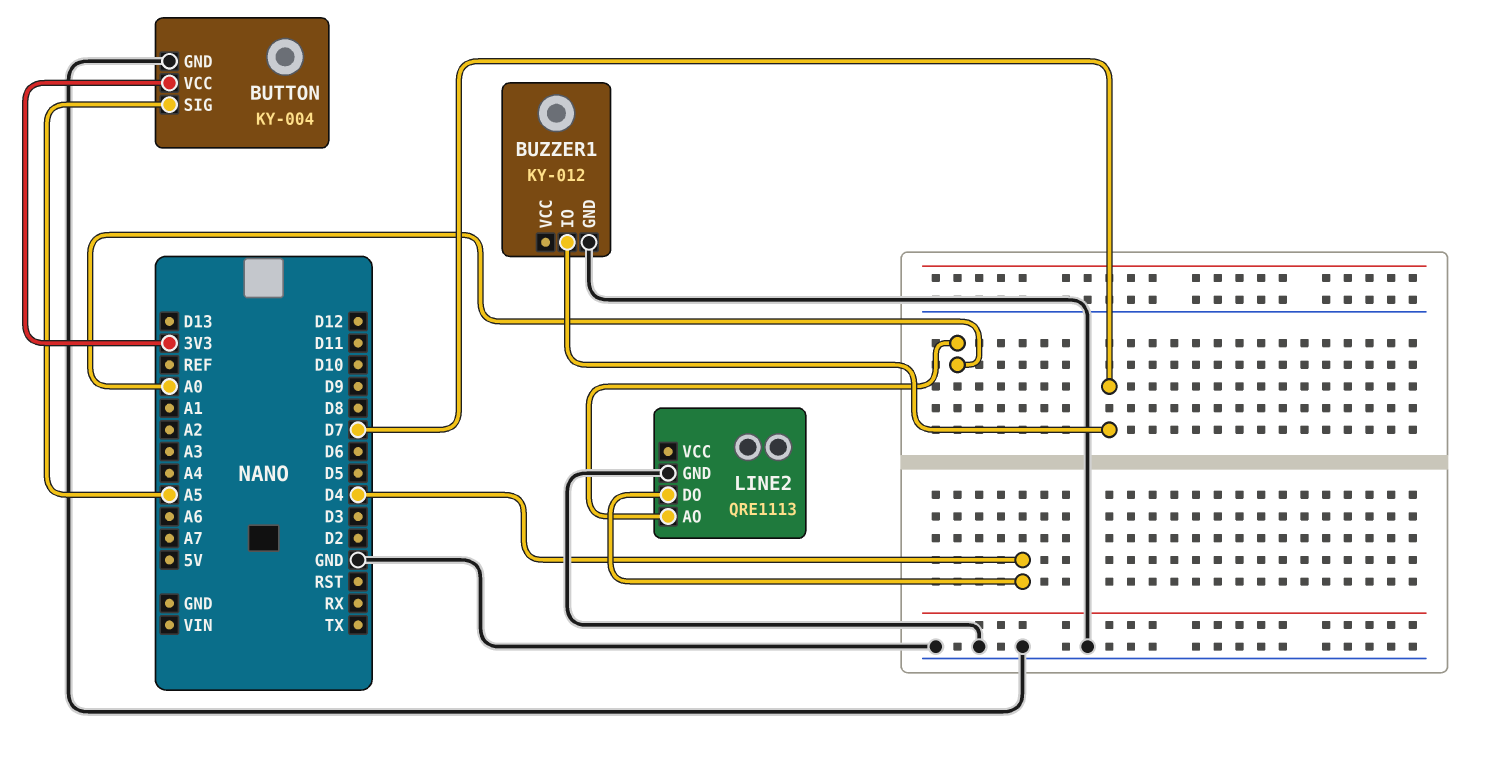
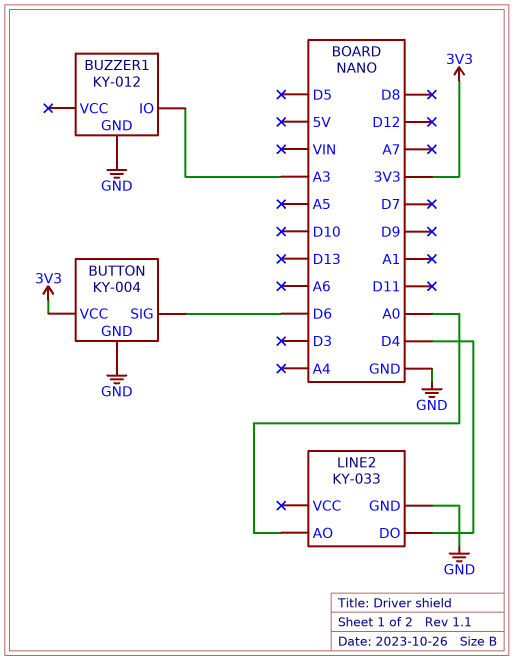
BUTTON pin SIG: A5 -> D6
BUZZER1 pin IO: D7 -> A3
LINE2: QRE1113 -> KY-033

